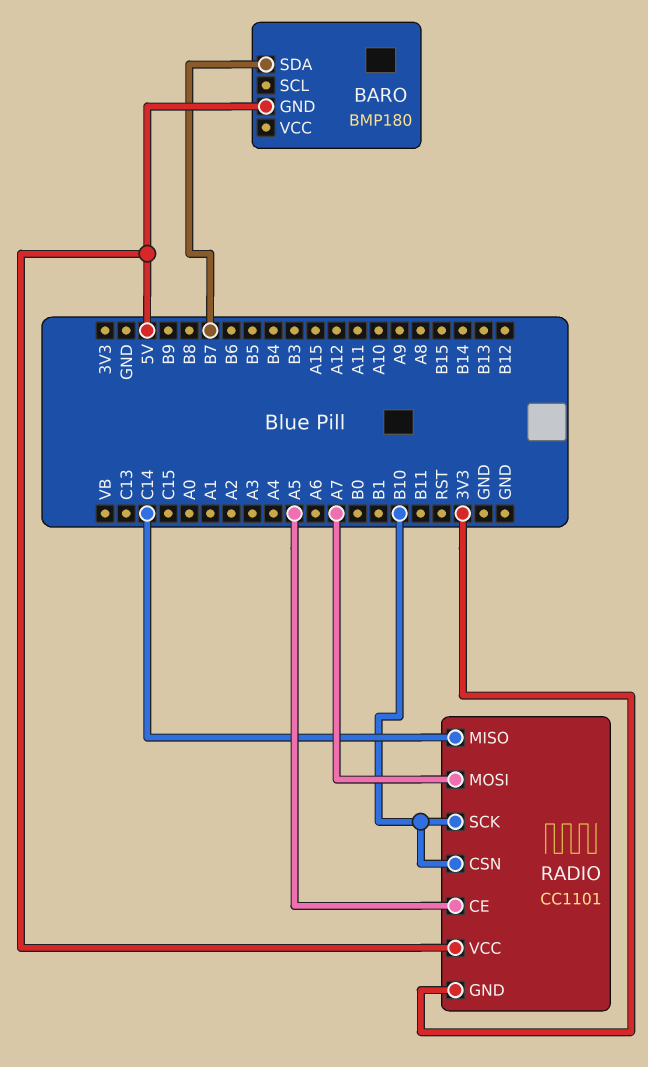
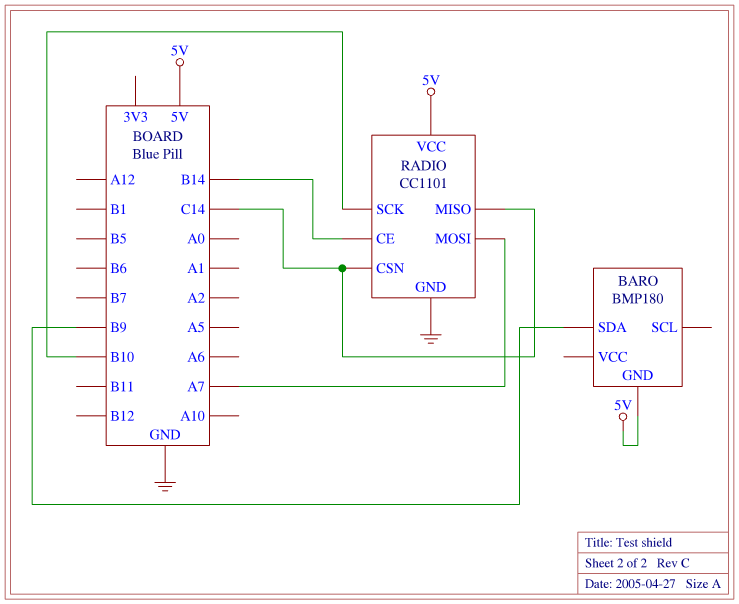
BARO pin SDA: B7 -> B9
RADIO pin CE: A5 -> B14
RADIO pin CSN: B10 -> C14
RADIO pin GND: 3V3 -> GND

